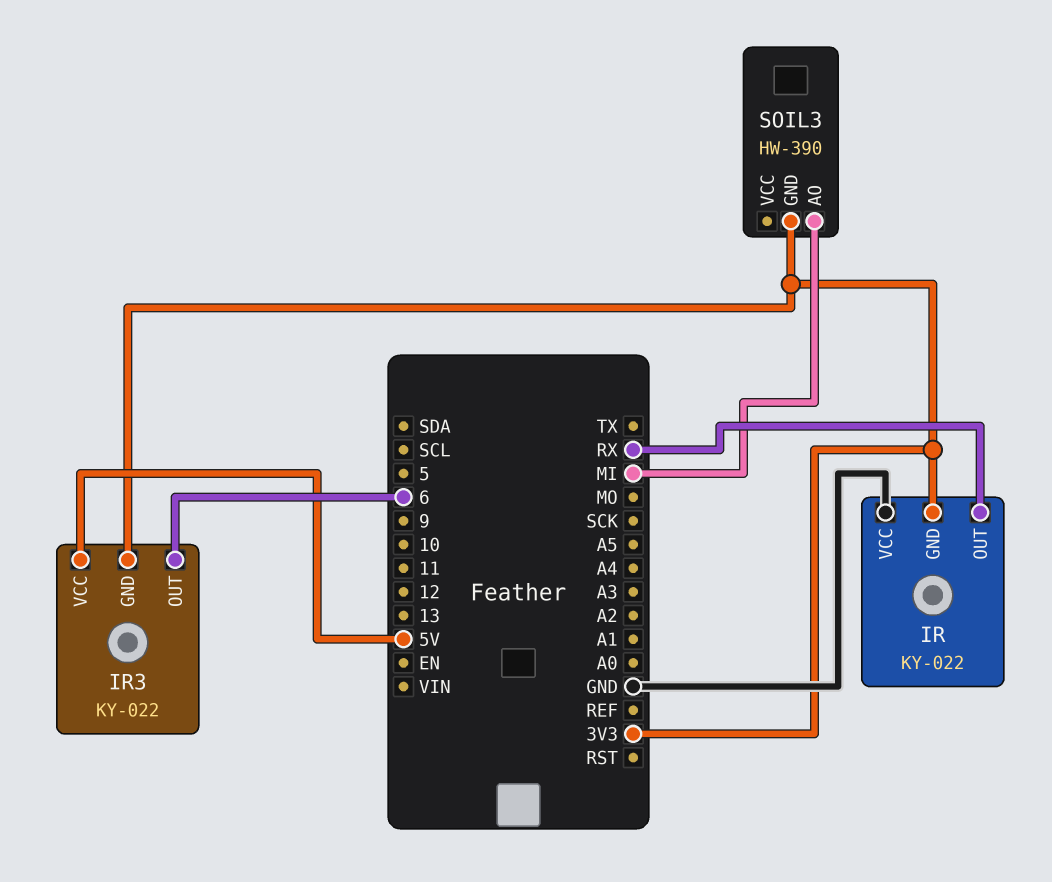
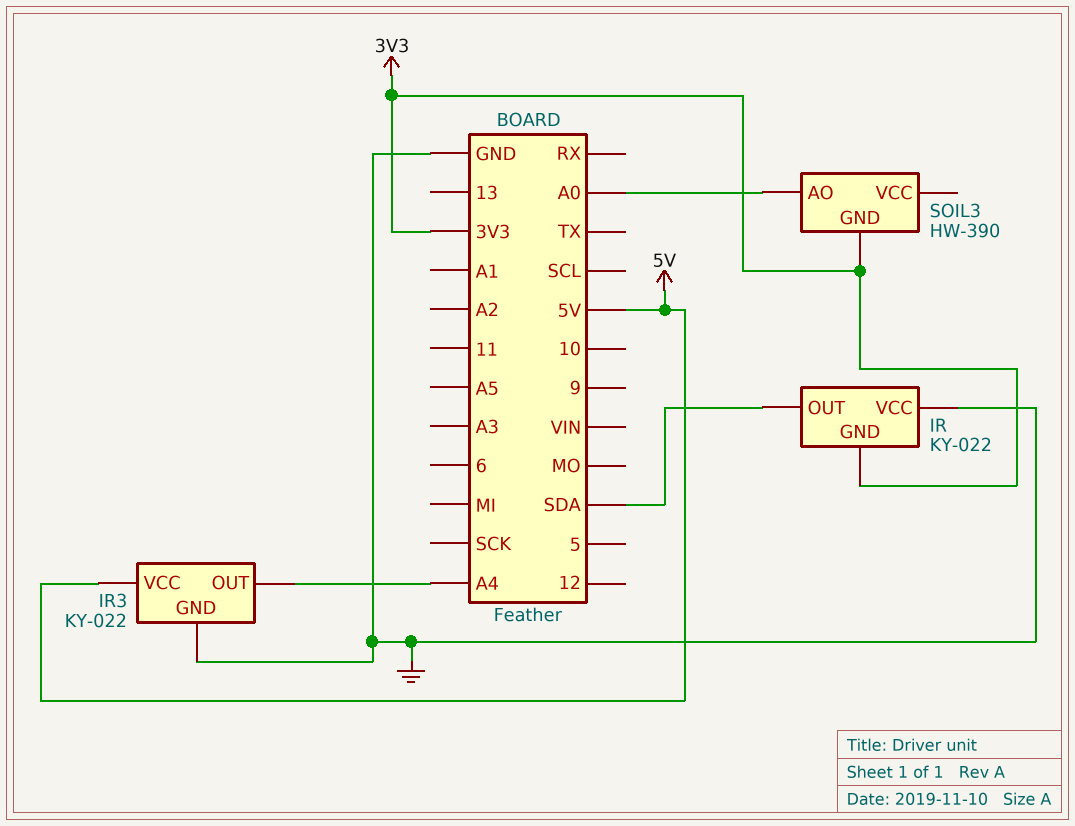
IR pin OUT: RX -> SDA
IR3 pin GND: 3V3 -> GND
IR3 pin OUT: 6 -> A4
SOIL3 pin AO: MI -> A0

